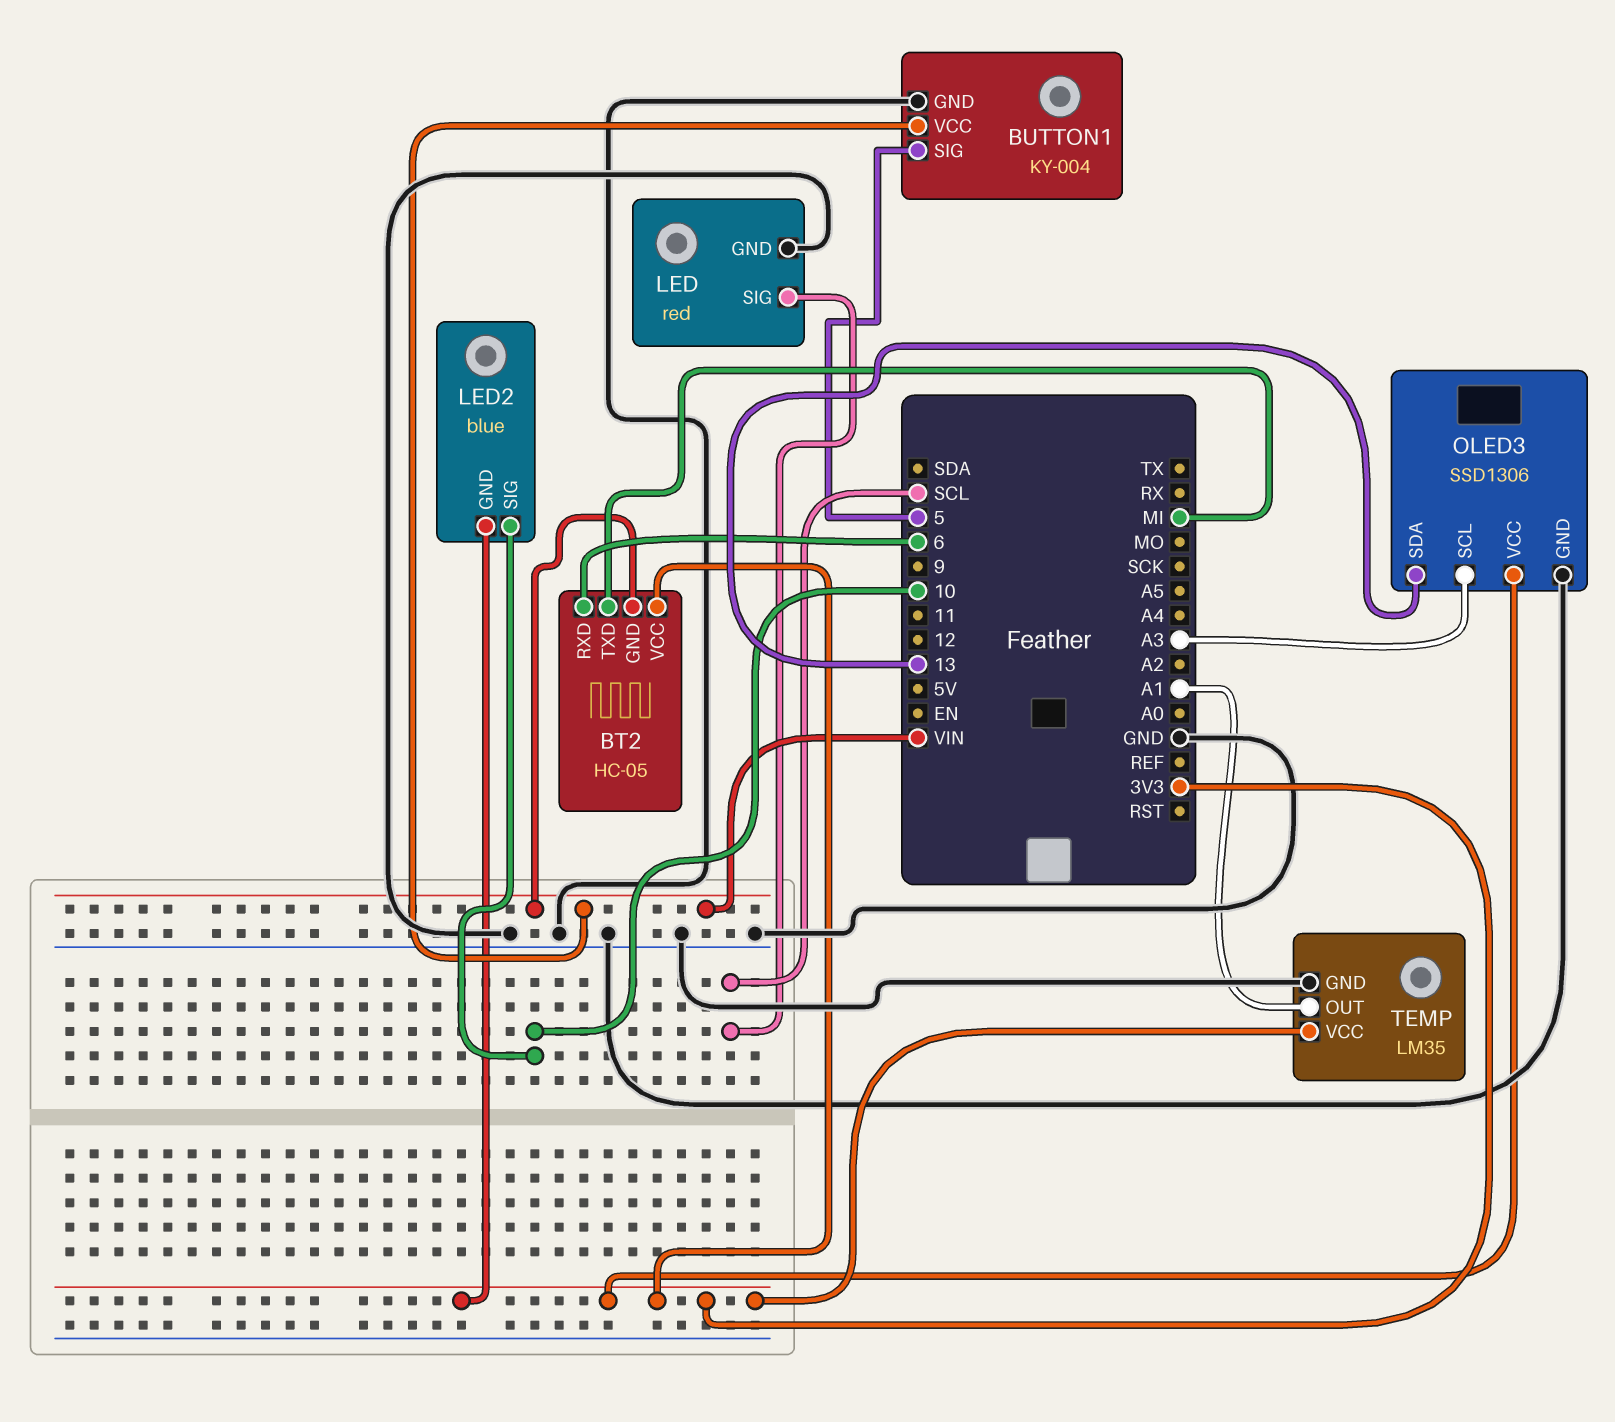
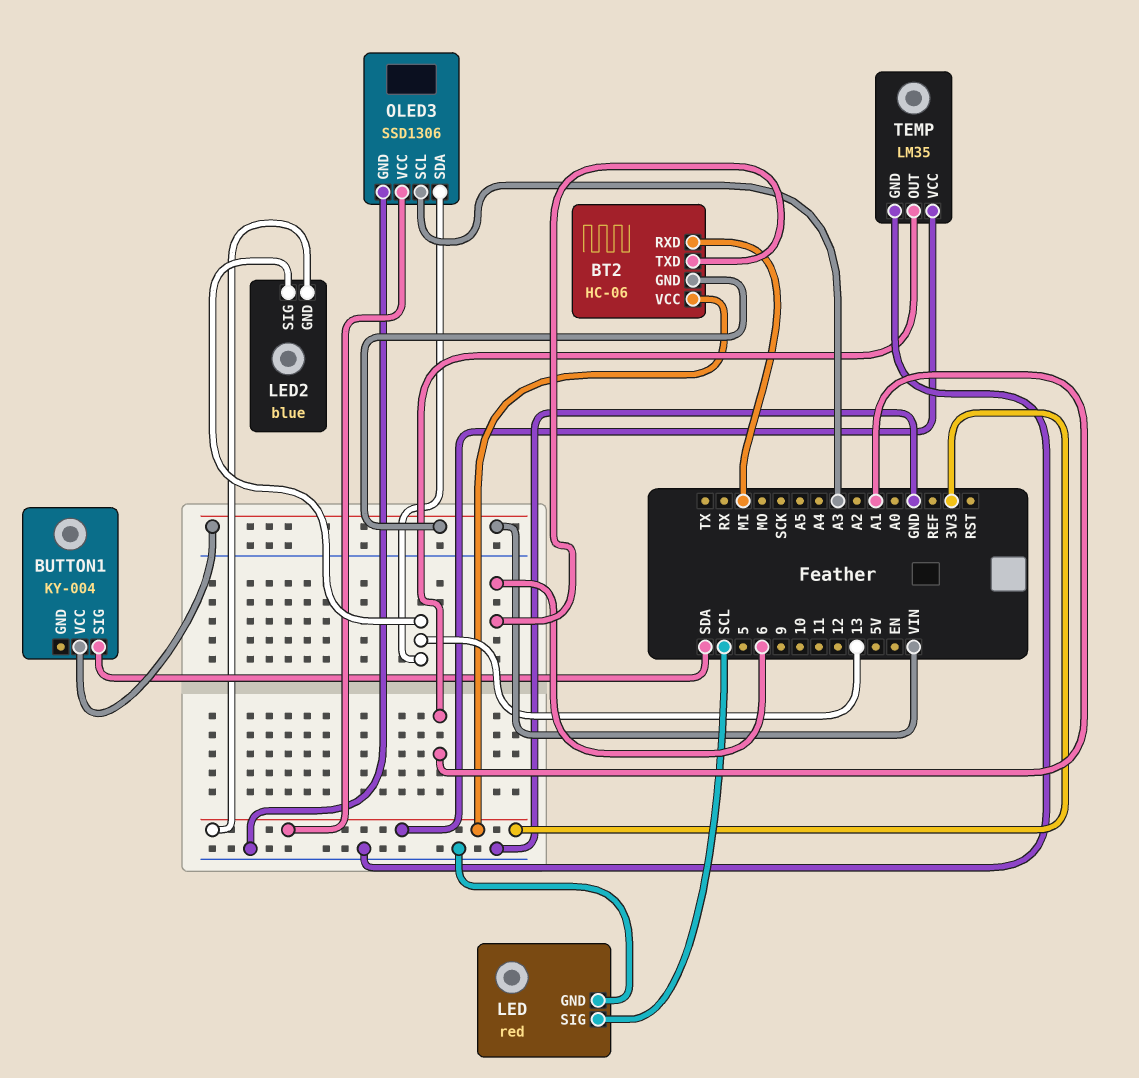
BT2: HC-05 -> HC-06
BT2 pin RXD: 6 -> MI
BT2 pin TXD: MI -> 6
BUTTON1 pin GND: GND -> none
BUTTON1 pin SIG: 5 -> SDA
LED2 pin SIG: 10 -> 13

